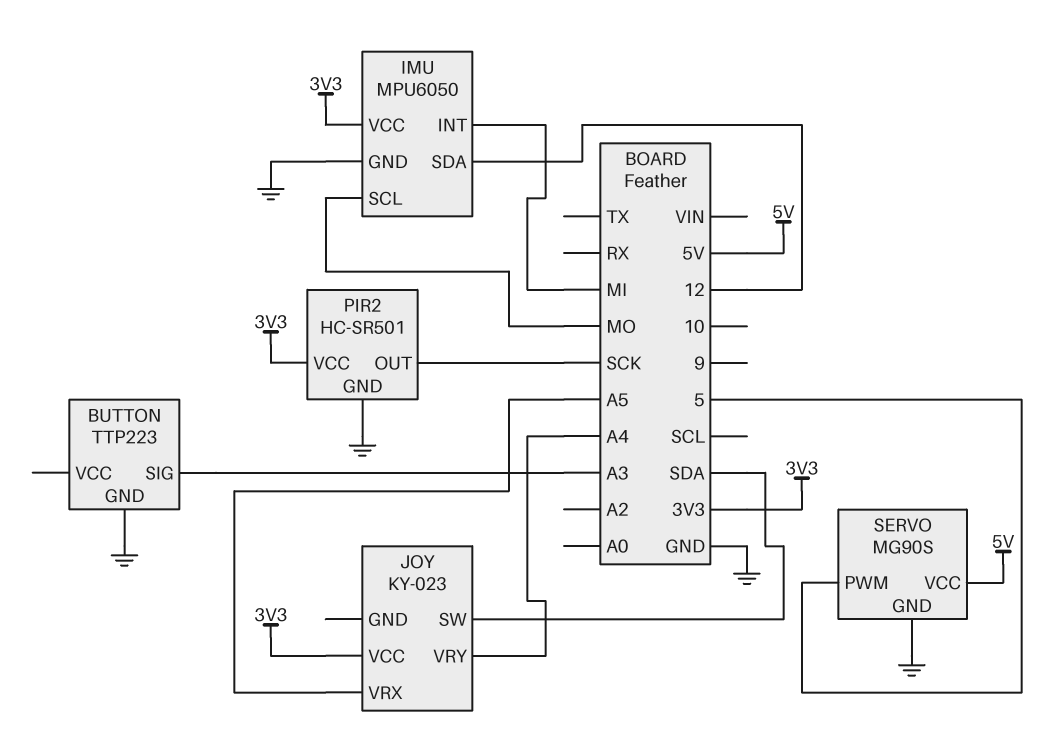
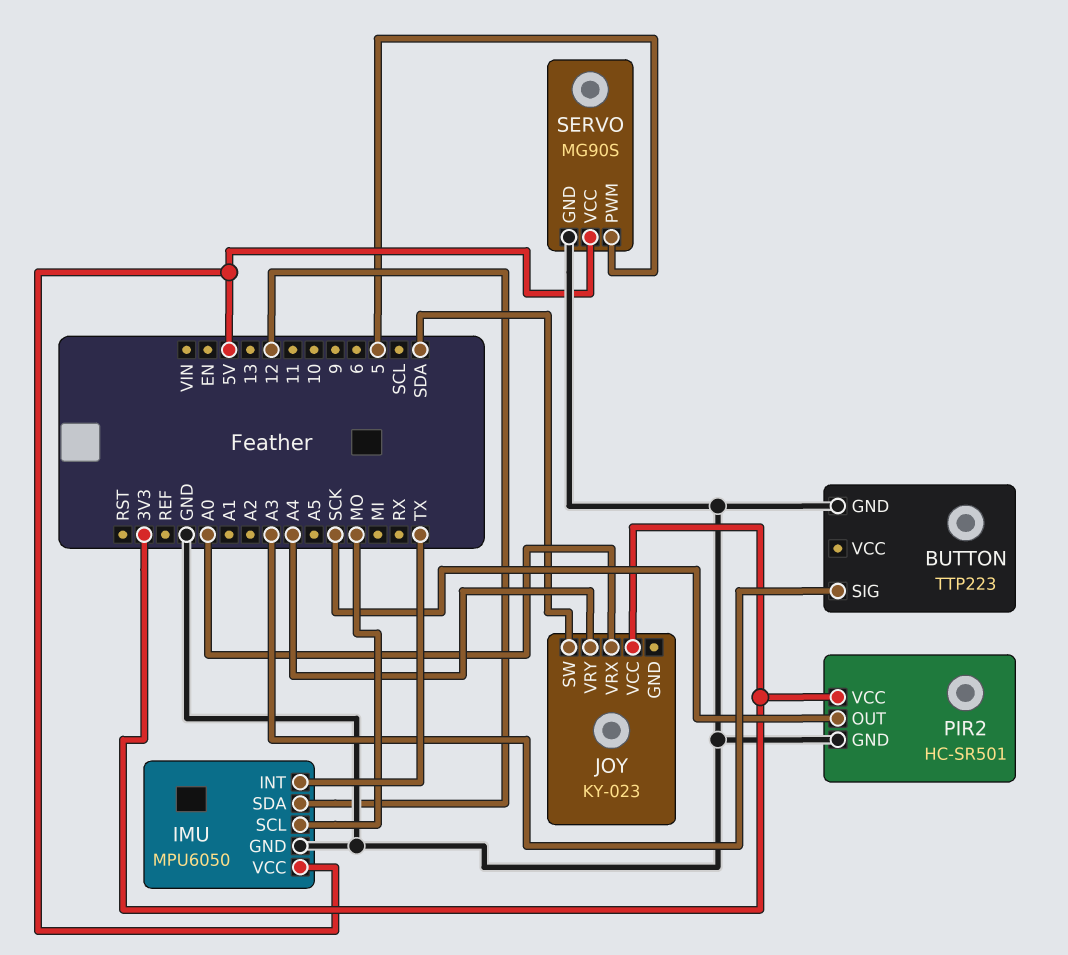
IMU pin INT: MI -> TX
IMU pin VCC: 3V3 -> 5V
JOY pin VRX: A5 -> A0

